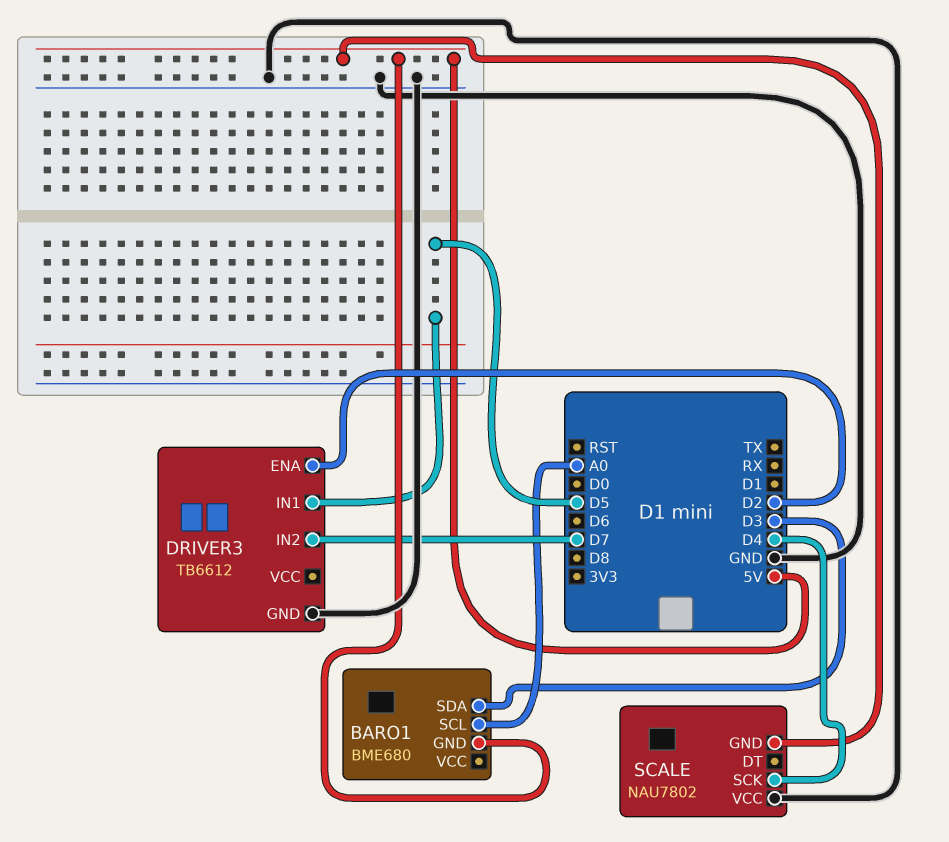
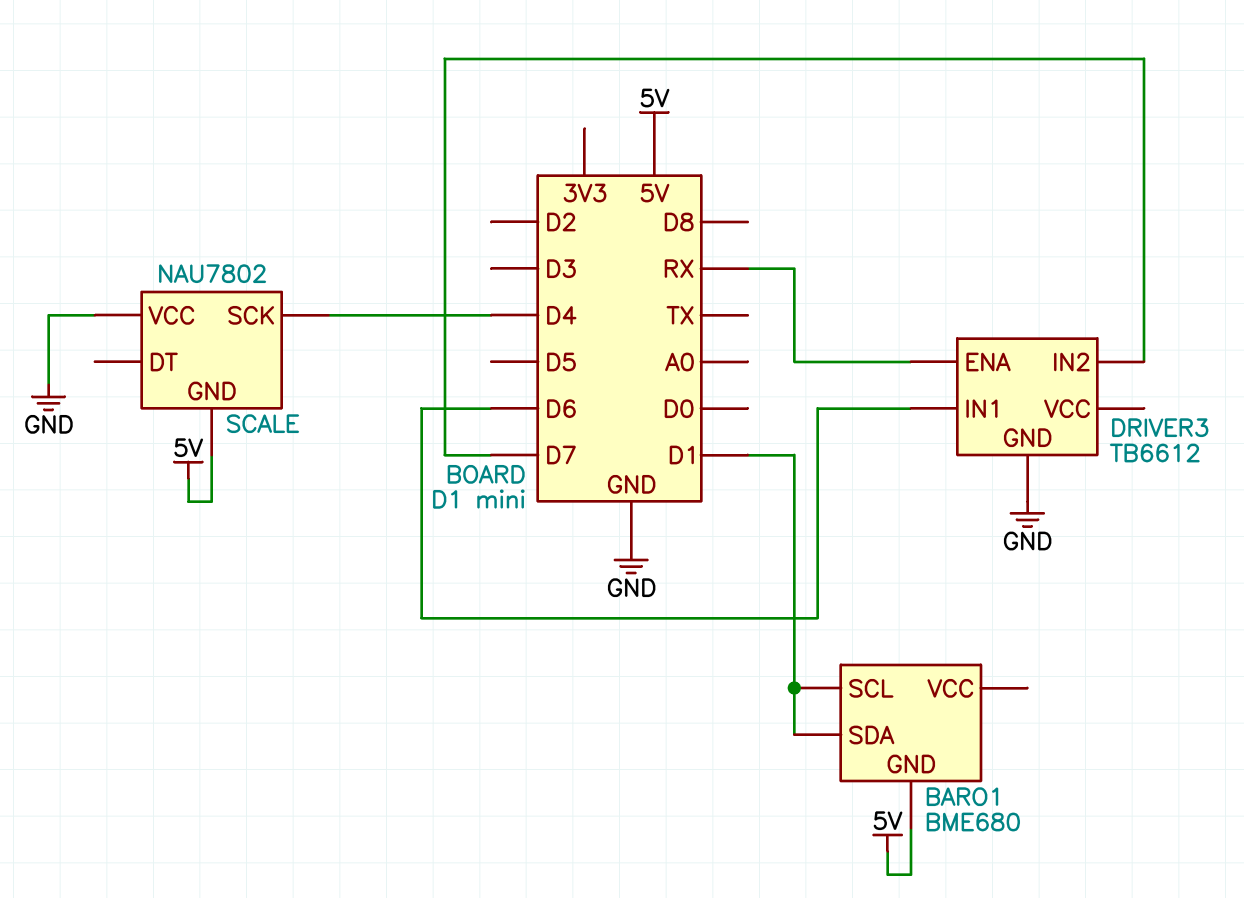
BARO1 pin SCL: A0 -> D1
BARO1 pin SDA: D3 -> D1
DRIVER3 pin ENA: D2 -> RX
DRIVER3 pin IN1: D5 -> D6

